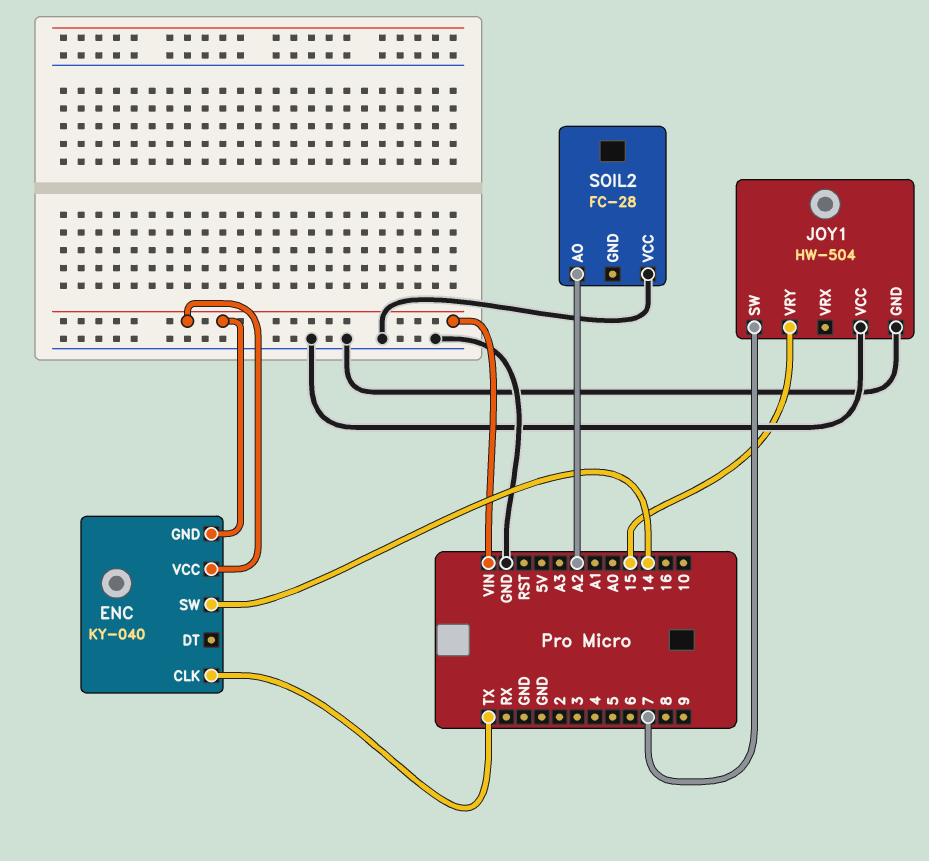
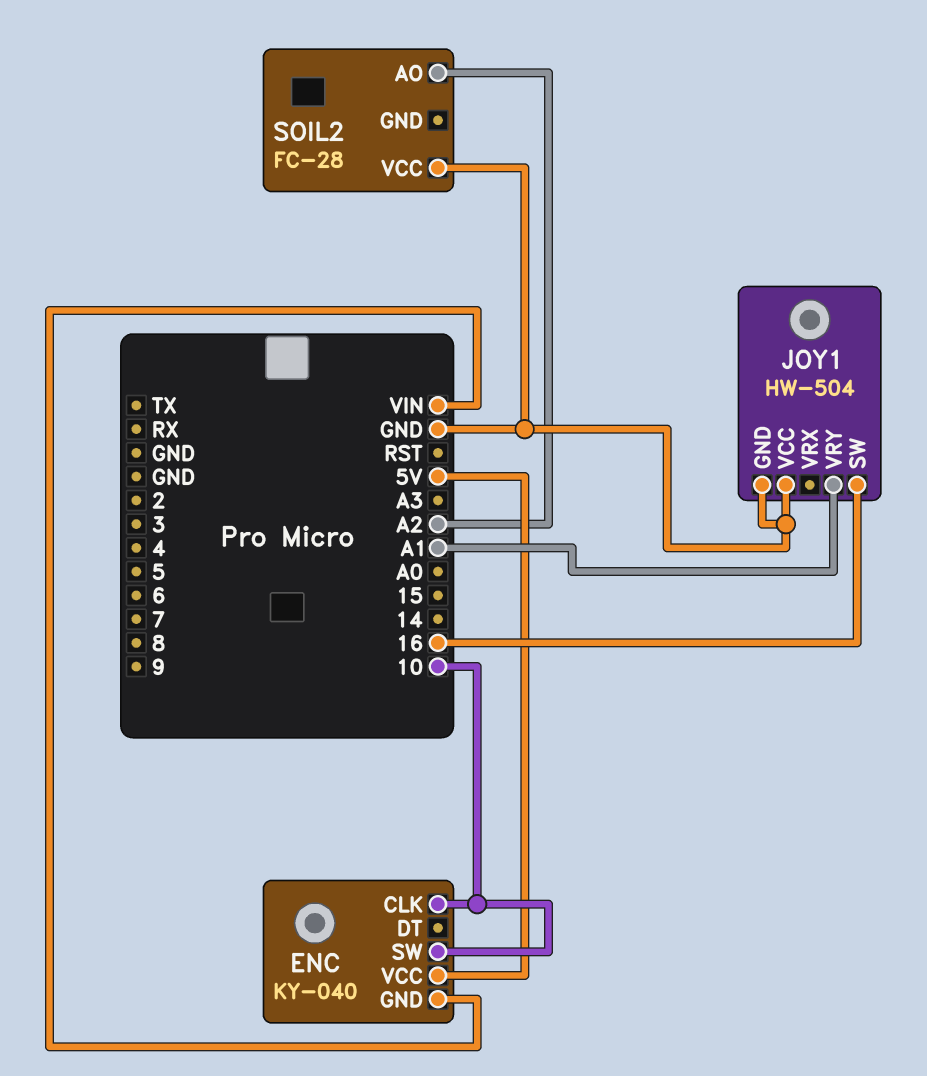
ENC pin CLK: TX -> 10
ENC pin SW: 14 -> 10
ENC pin VCC: VIN -> 5V
JOY1 pin SW: 7 -> 16
JOY1 pin VRY: 15 -> A1

